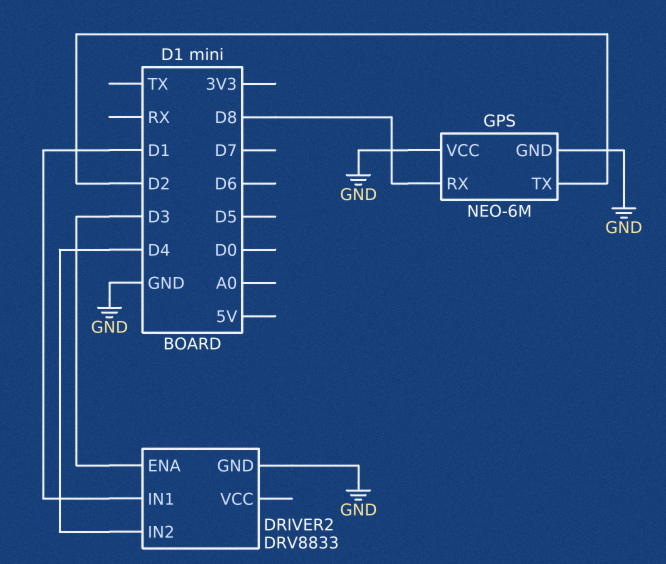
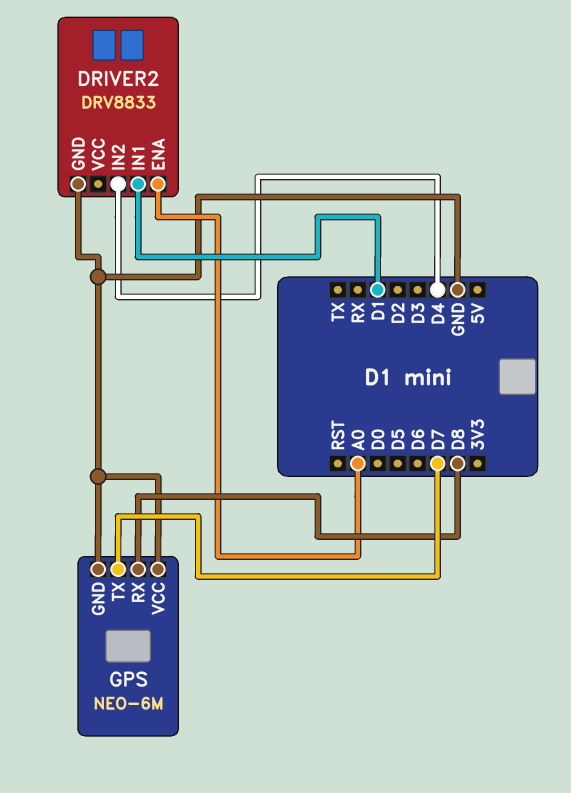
DRIVER2 pin ENA: D3 -> A0
GPS pin TX: D2 -> D7

